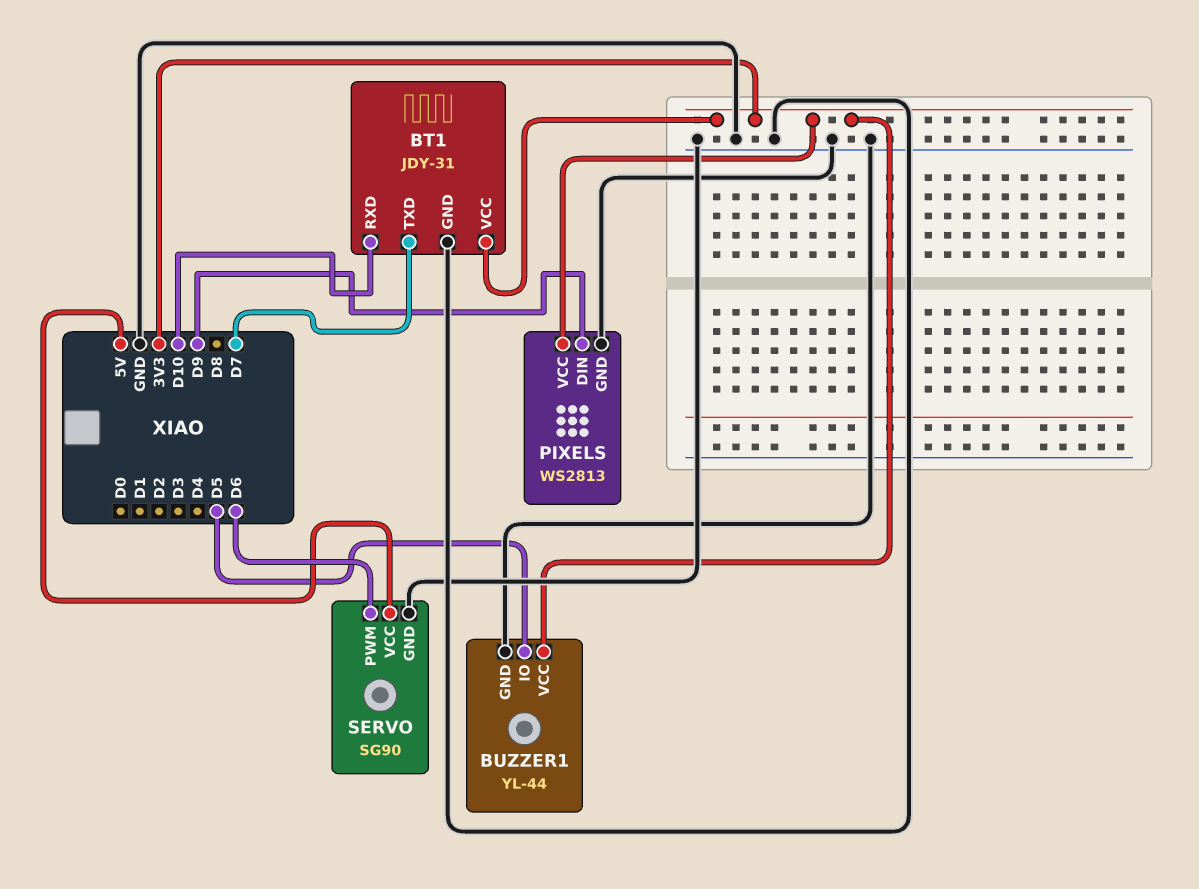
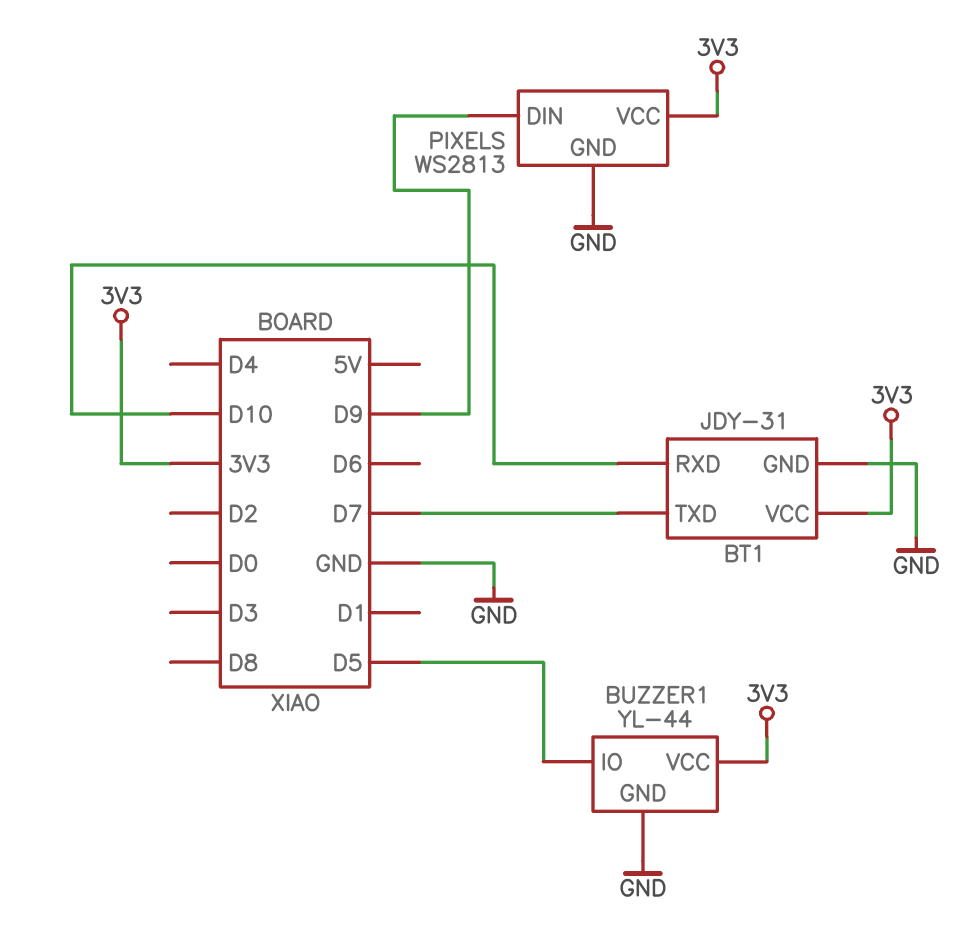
SERVO: SG90 -> none
SERVO pin GND: GND -> none
SERVO pin PWM: D6 -> none
SERVO pin VCC: 5V -> none

